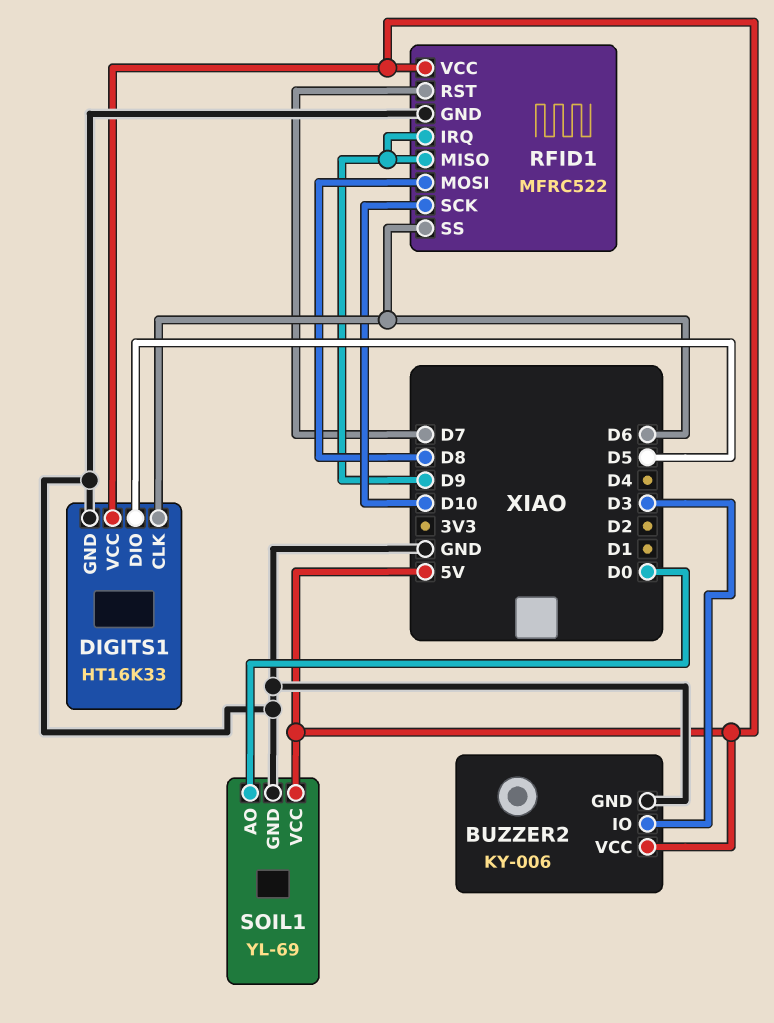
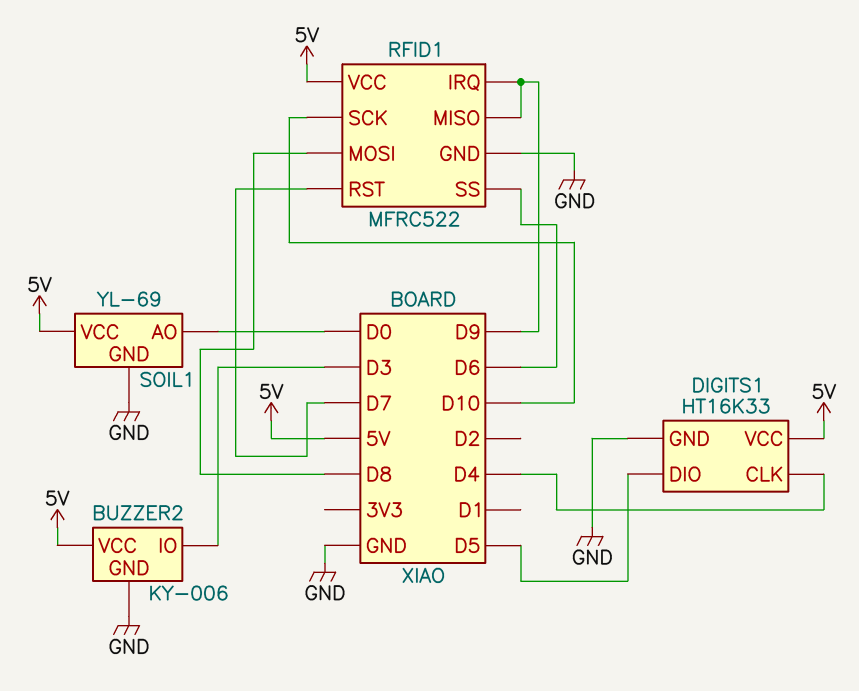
DIGITS1 pin CLK: D6 -> D4

